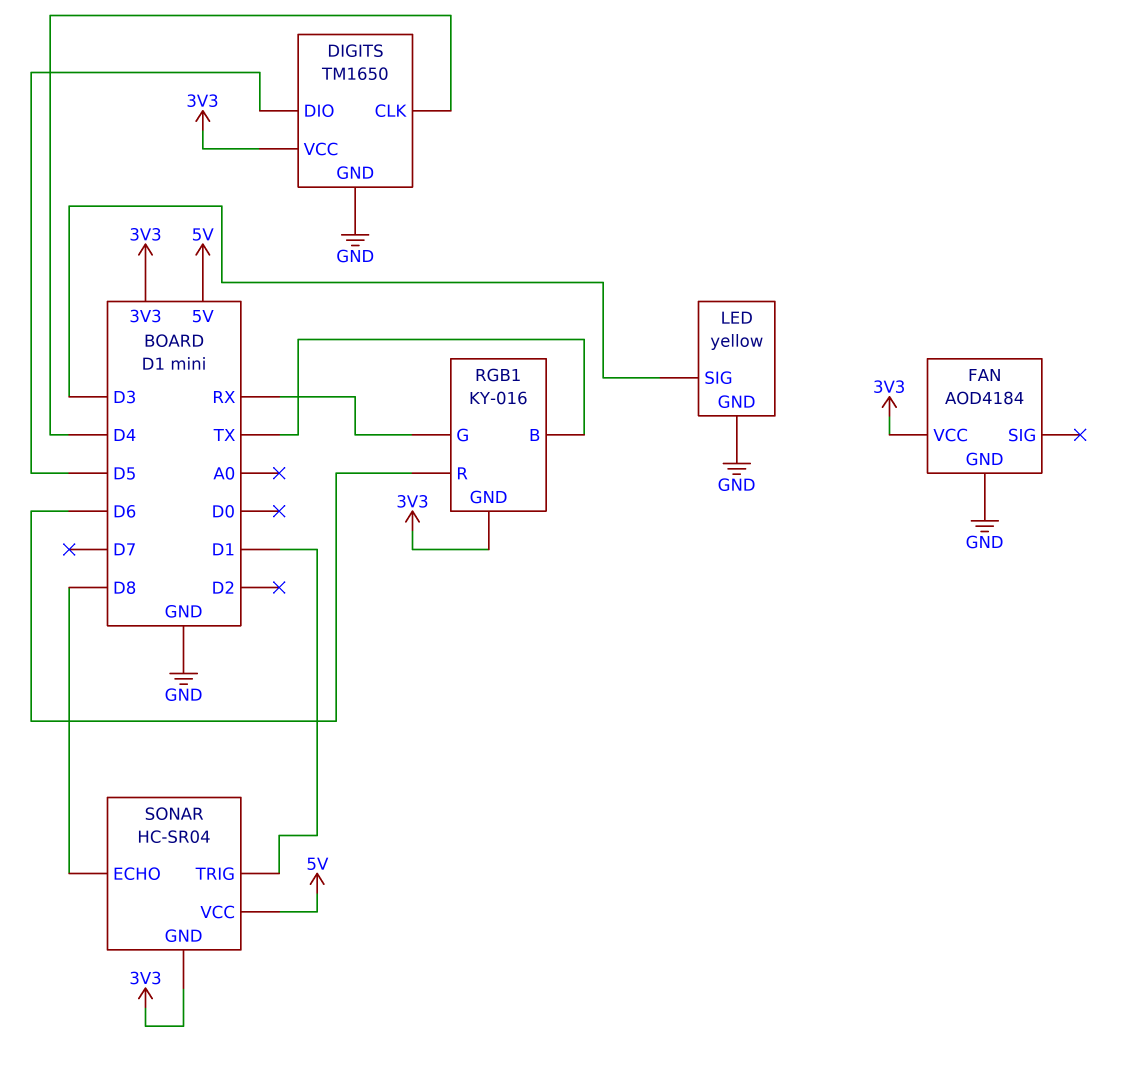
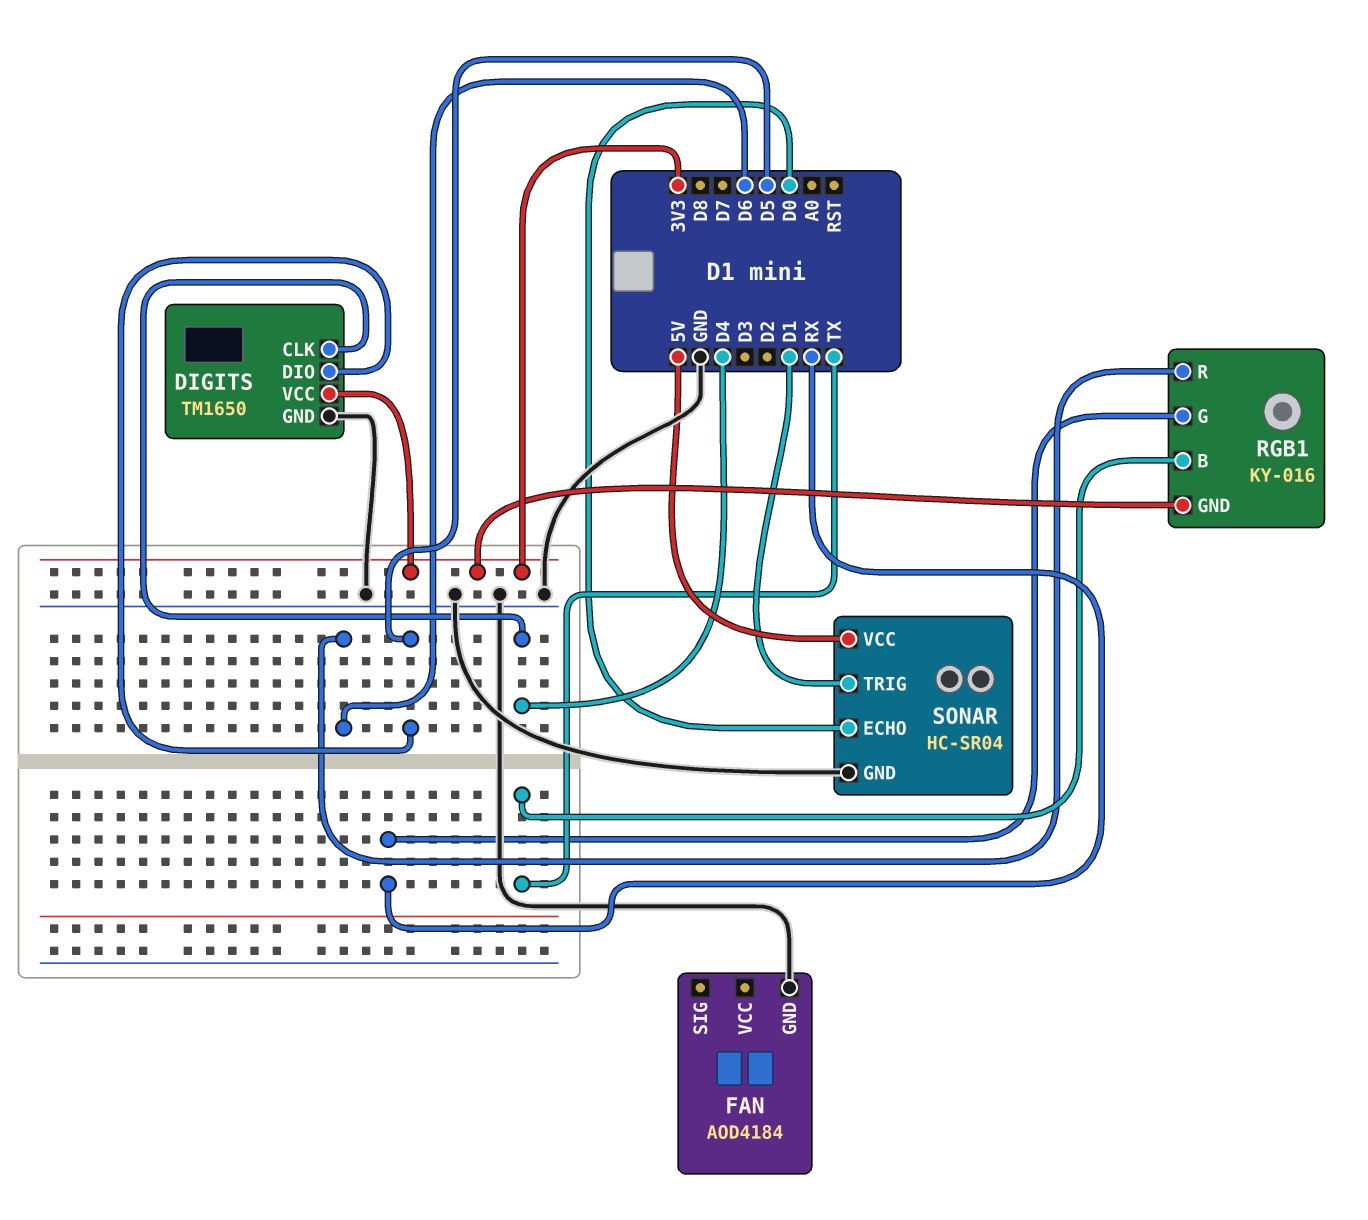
FAN pin VCC: 3V3 -> none
LED: yellow -> none
LED pin GND: GND -> none
LED pin SIG: D3 -> none
SONAR pin ECHO: D8 -> D0
SONAR pin GND: 3V3 -> GND

